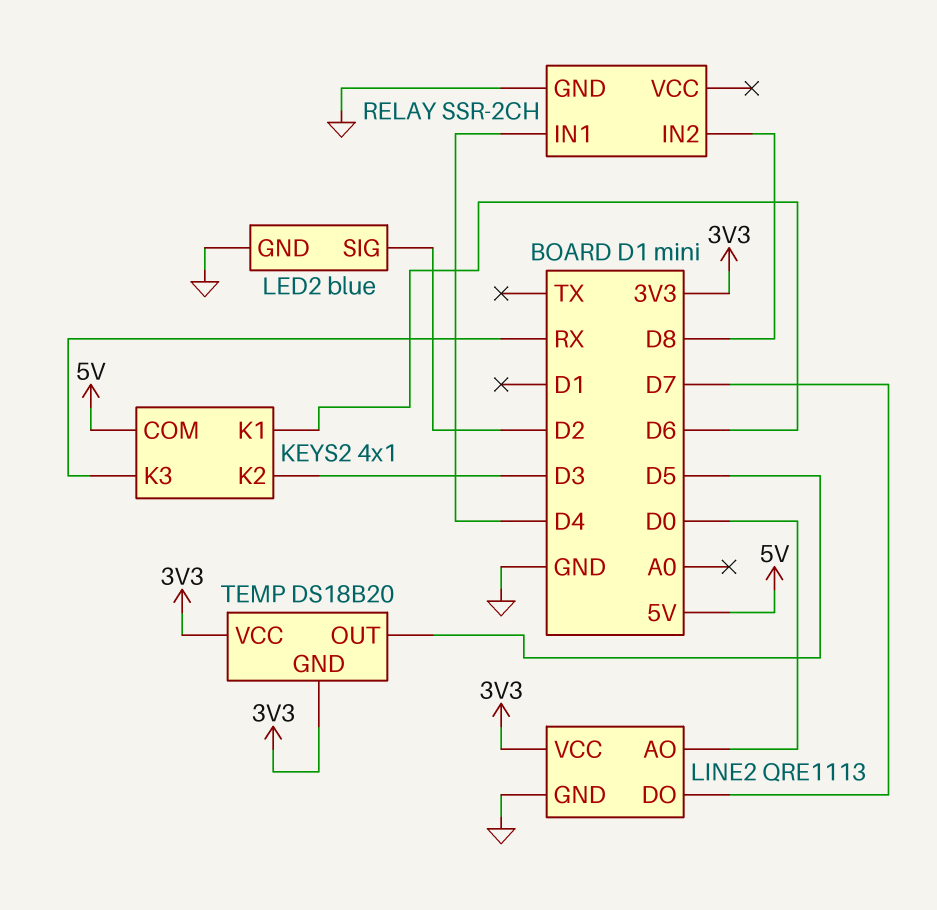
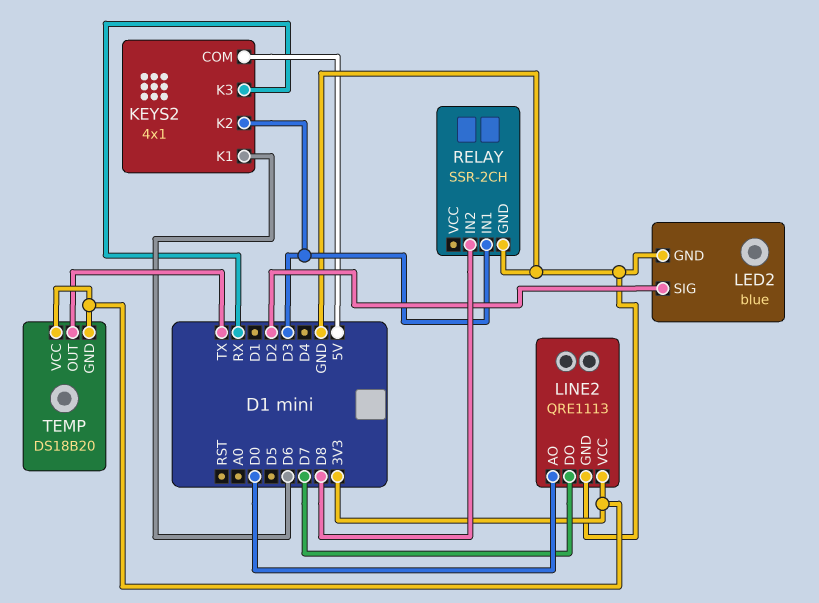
RELAY pin IN1: D4 -> D3
TEMP pin OUT: D5 -> TX

